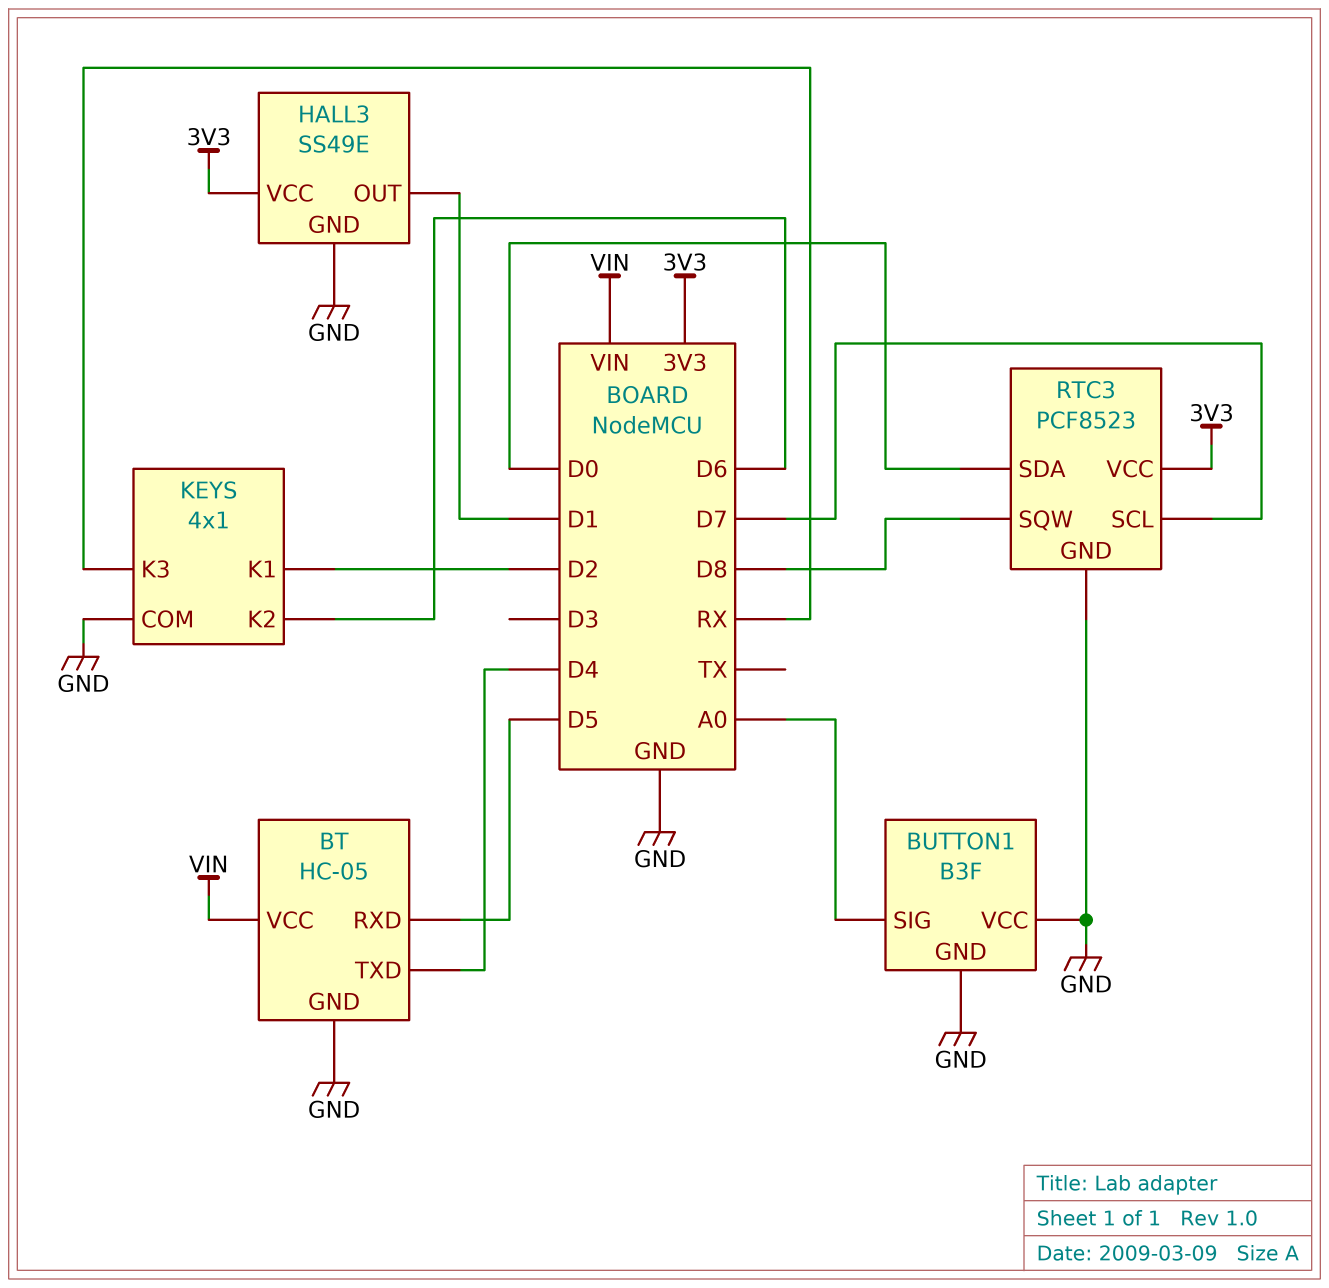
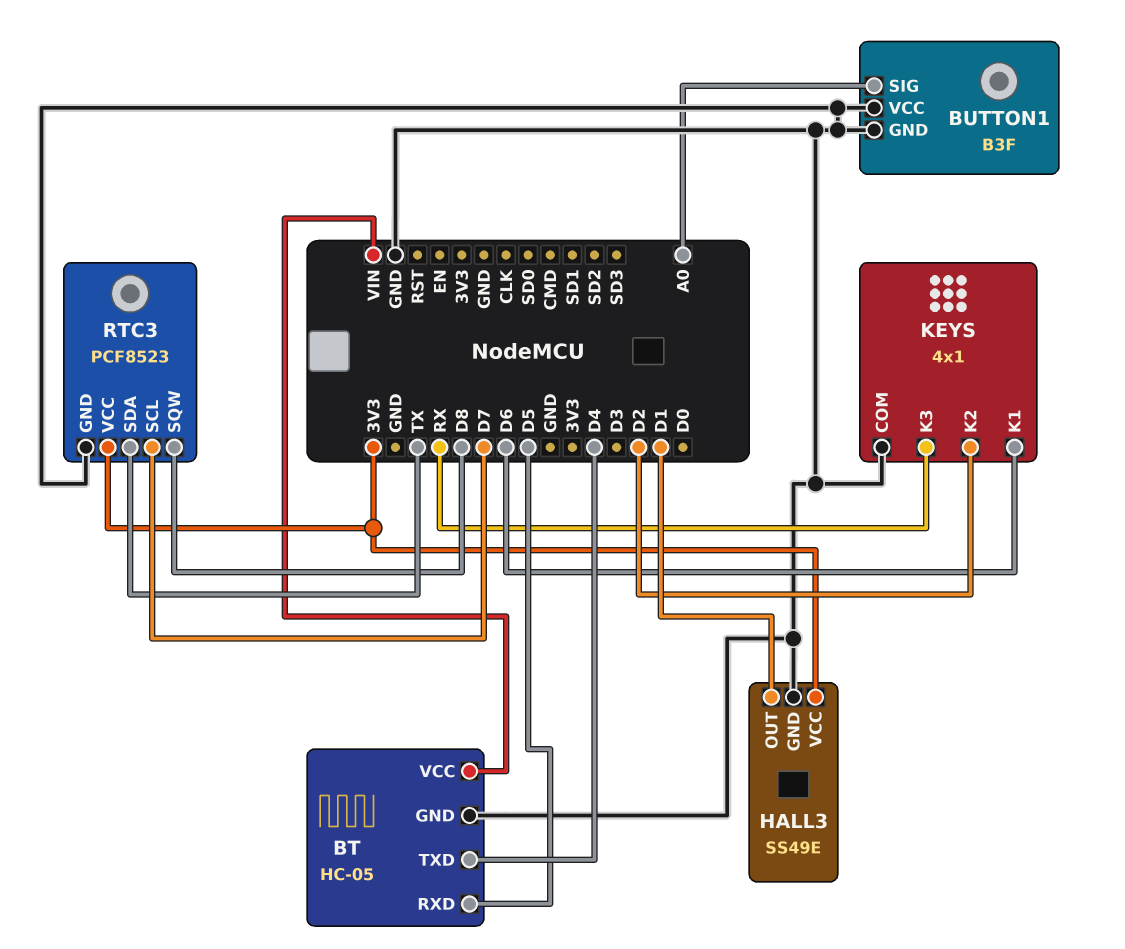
KEYS pin K1: D2 -> D6
KEYS pin K2: D6 -> D2
RTC3 pin SDA: D0 -> TX

